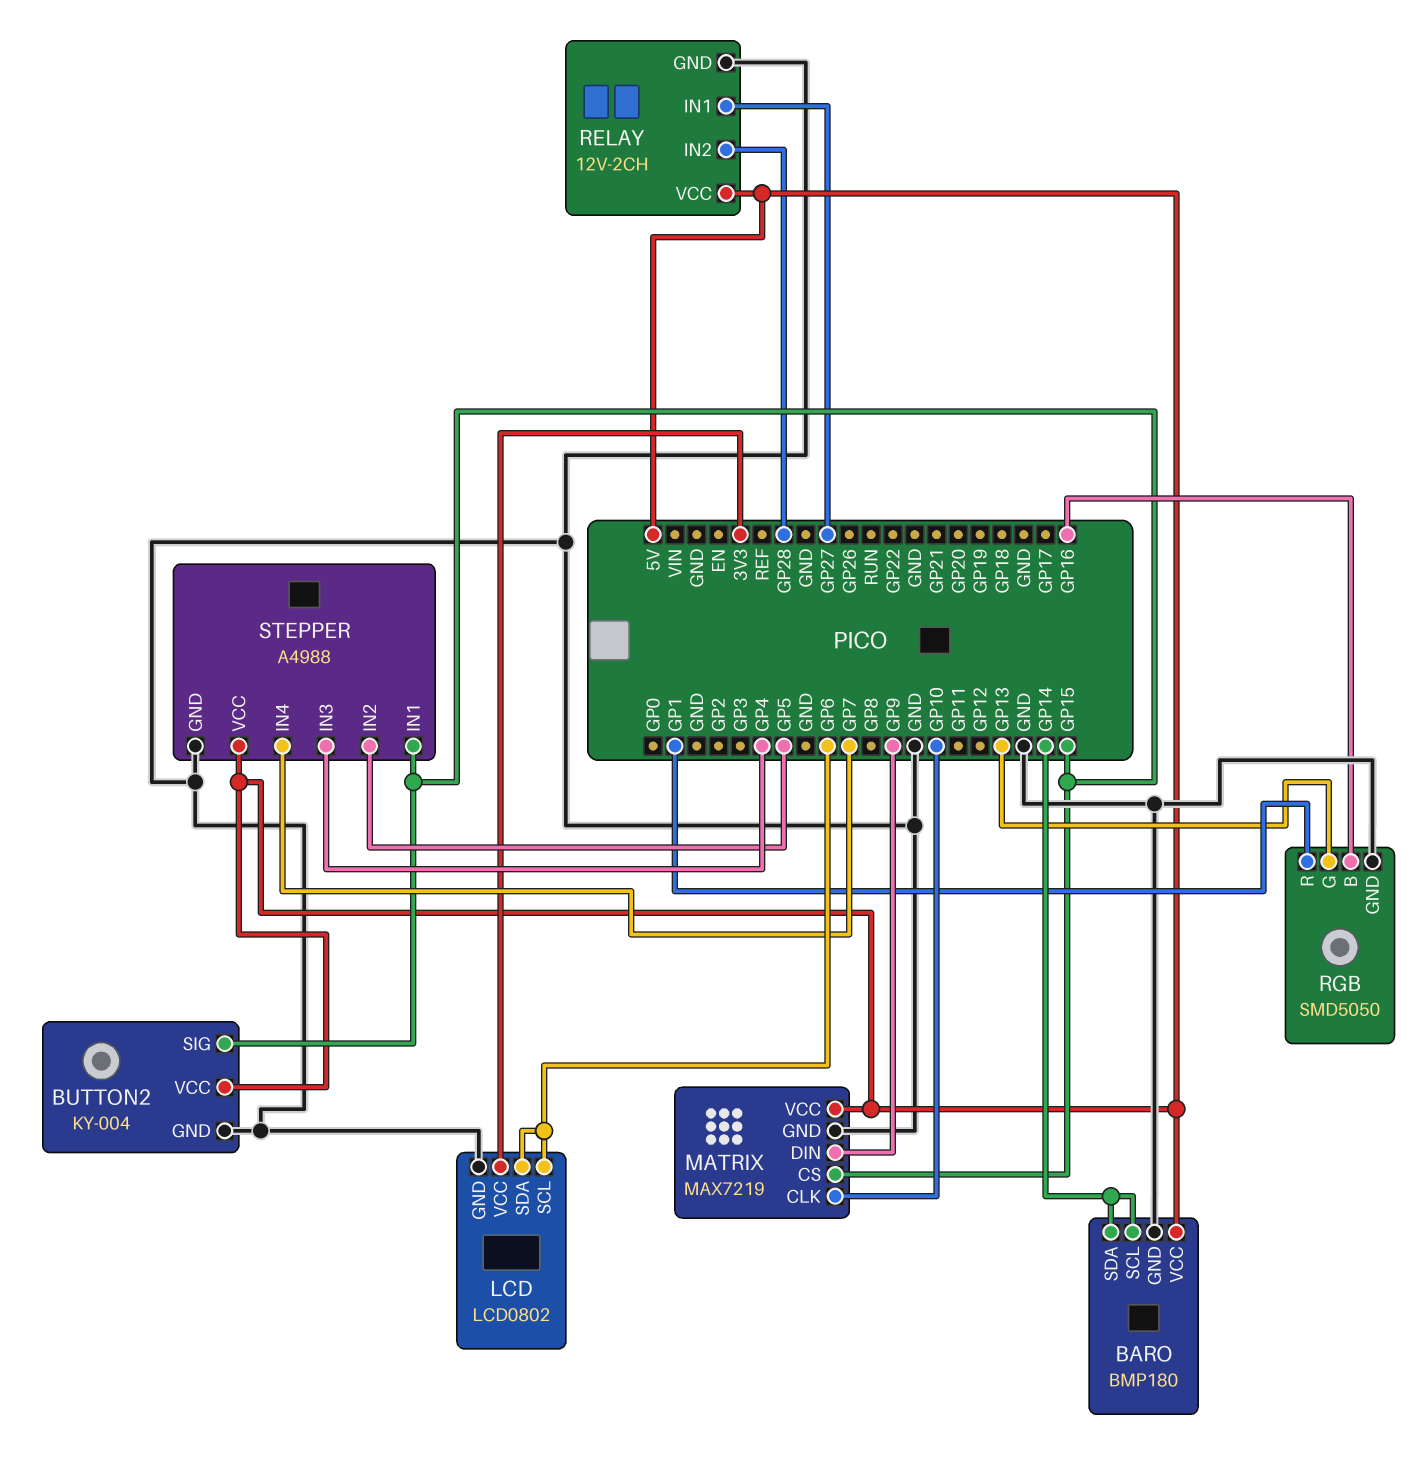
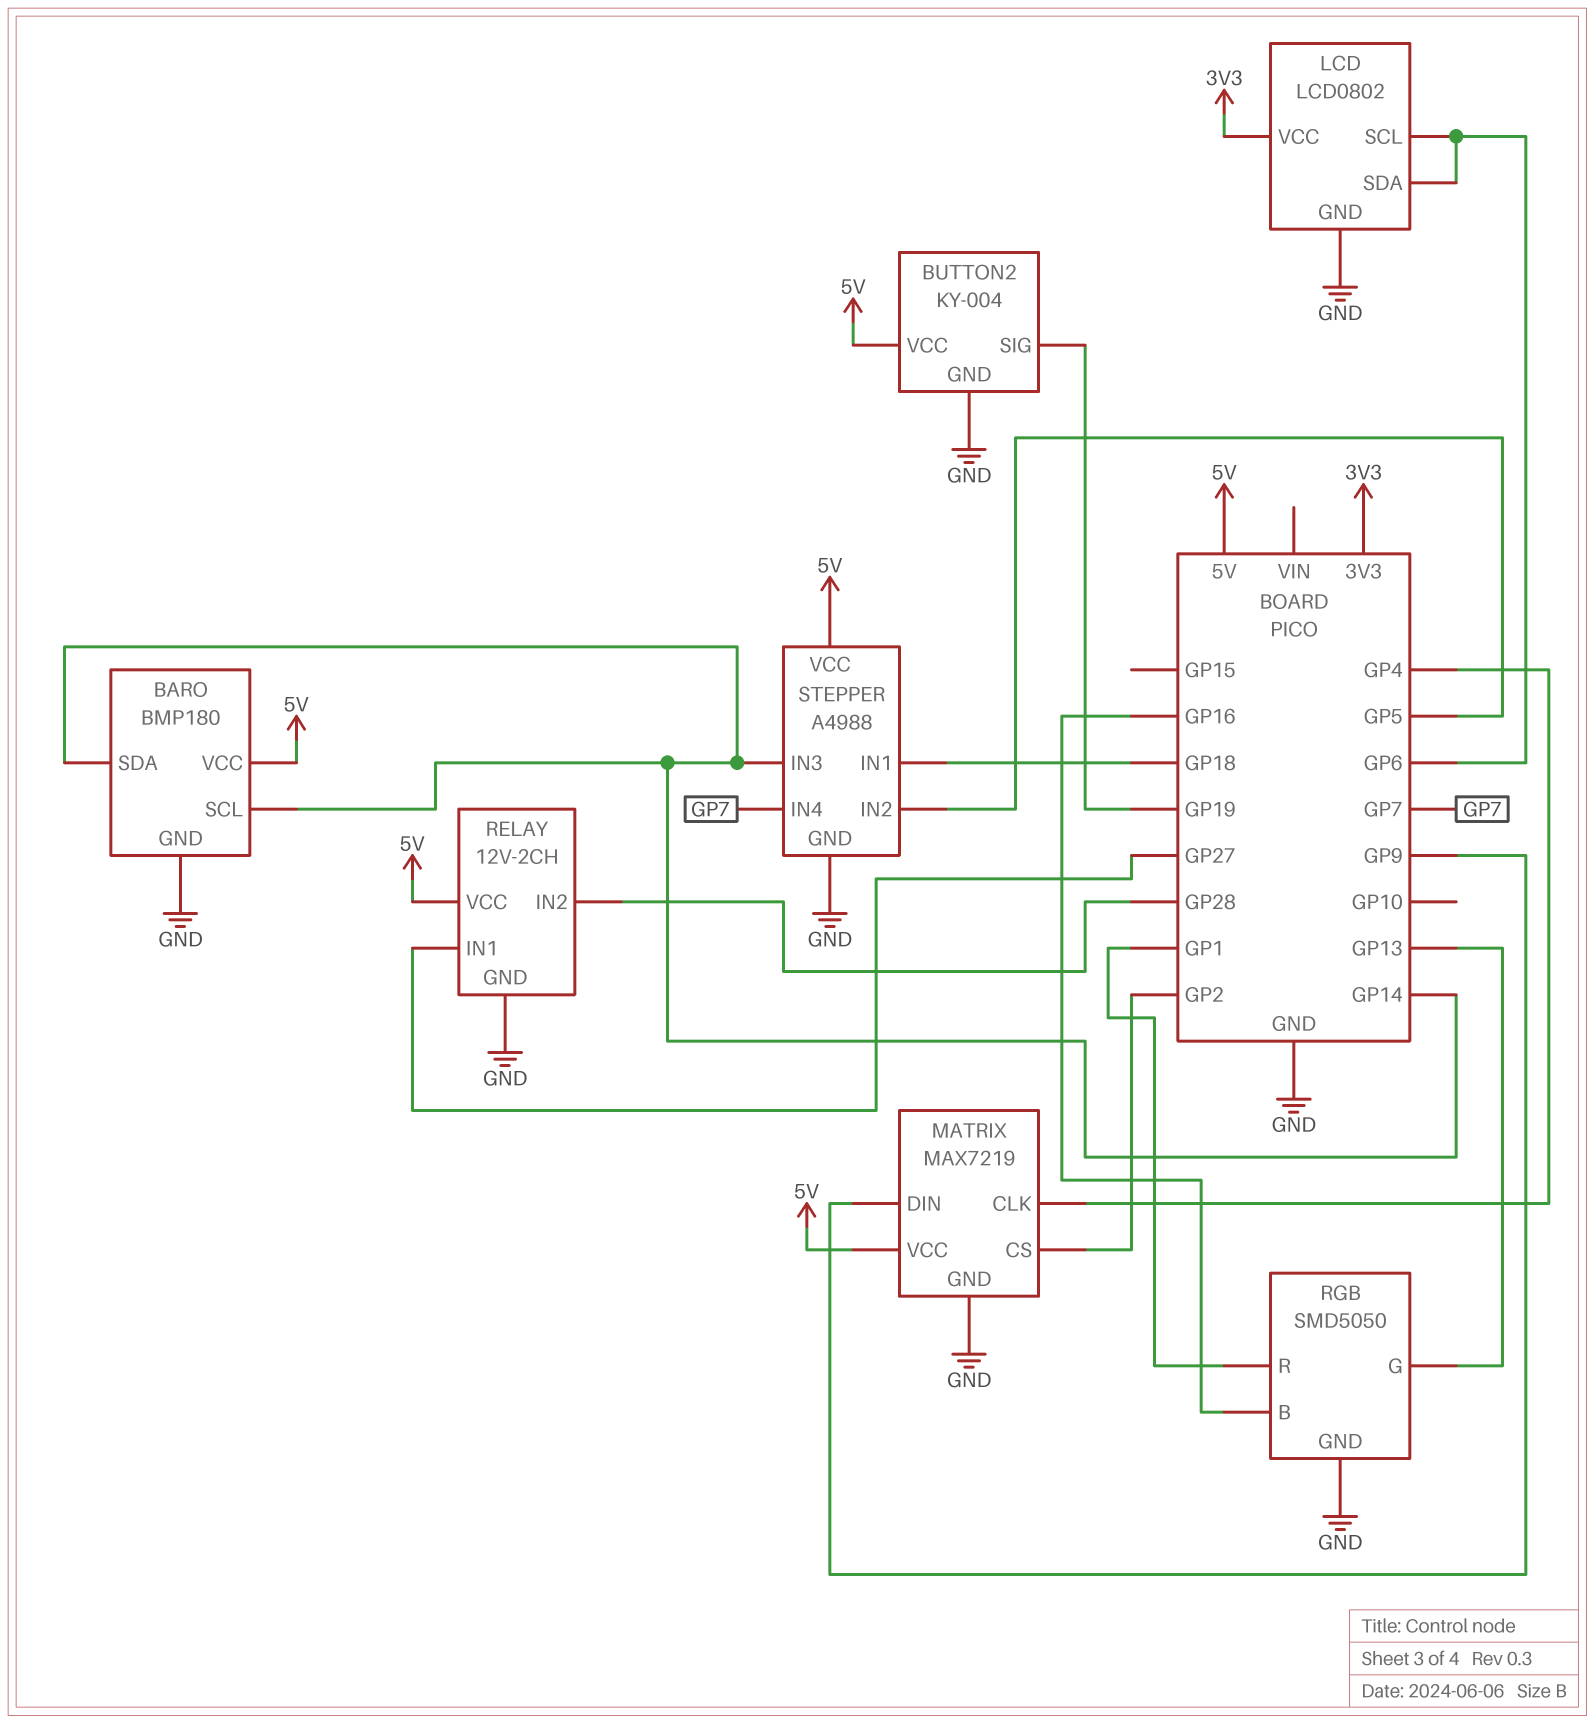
BUTTON2 pin SIG: GP15 -> GP19
MATRIX pin CLK: GP10 -> GP4
MATRIX pin CS: GP15 -> GP2
STEPPER pin IN1: GP15 -> GP18
STEPPER pin IN3: GP4 -> GP14

